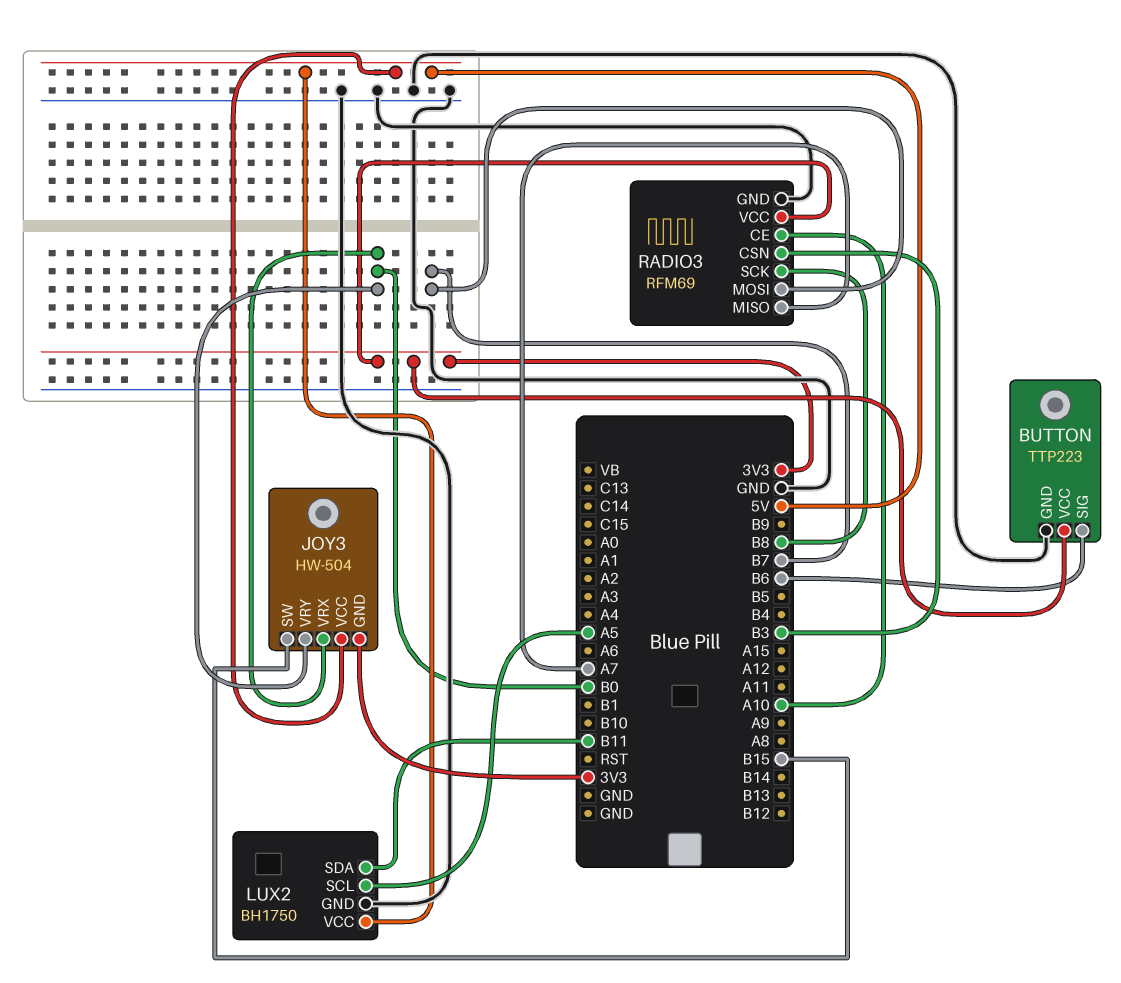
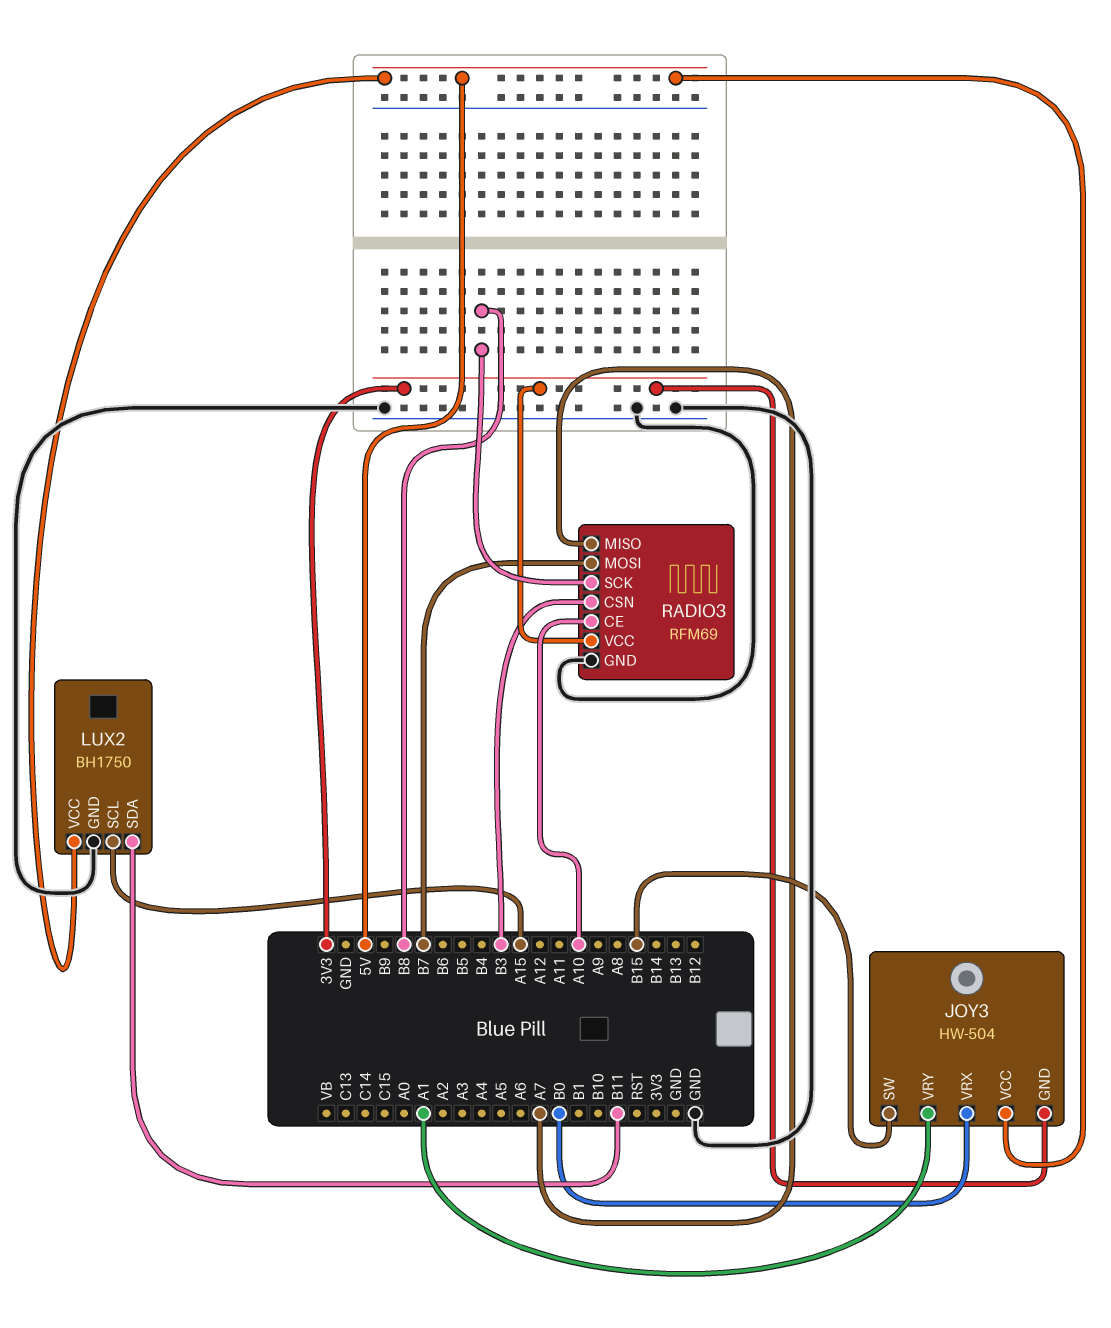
BUTTON: TTP223 -> none
BUTTON pin GND: GND -> none
BUTTON pin SIG: B6 -> none
BUTTON pin VCC: 3V3 -> none
JOY3 pin VRY: B0 -> A1
LUX2 pin SCL: A5 -> A15

